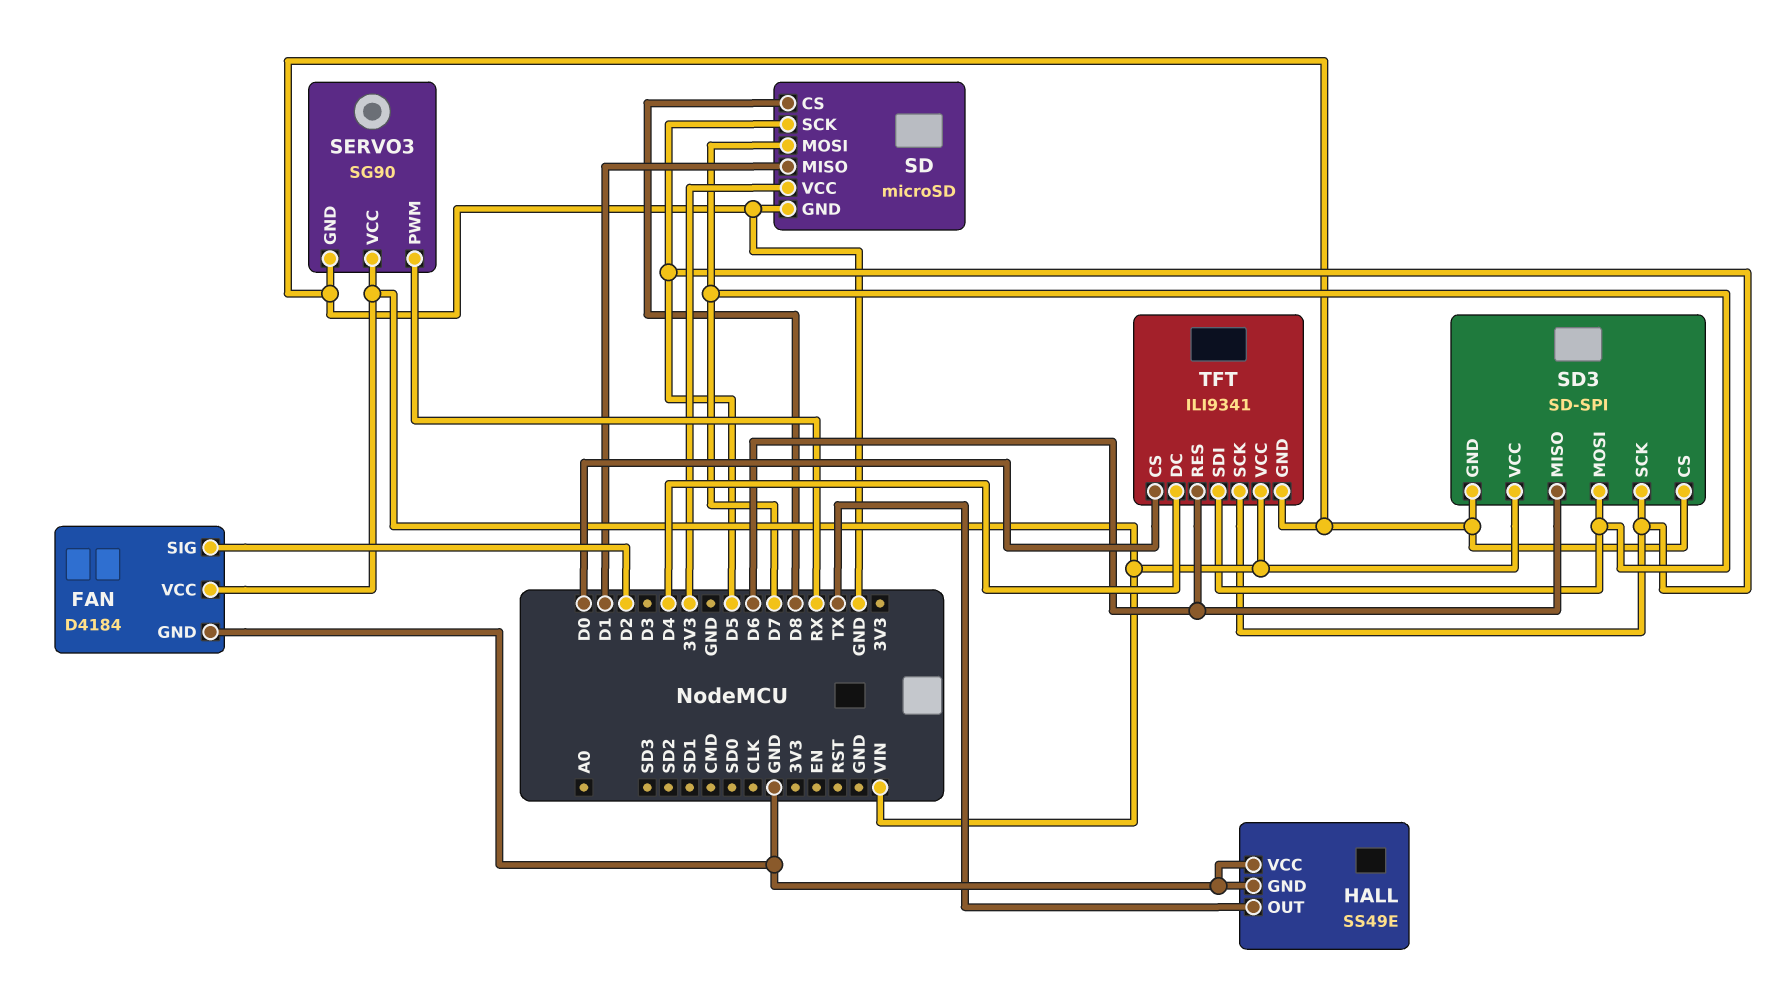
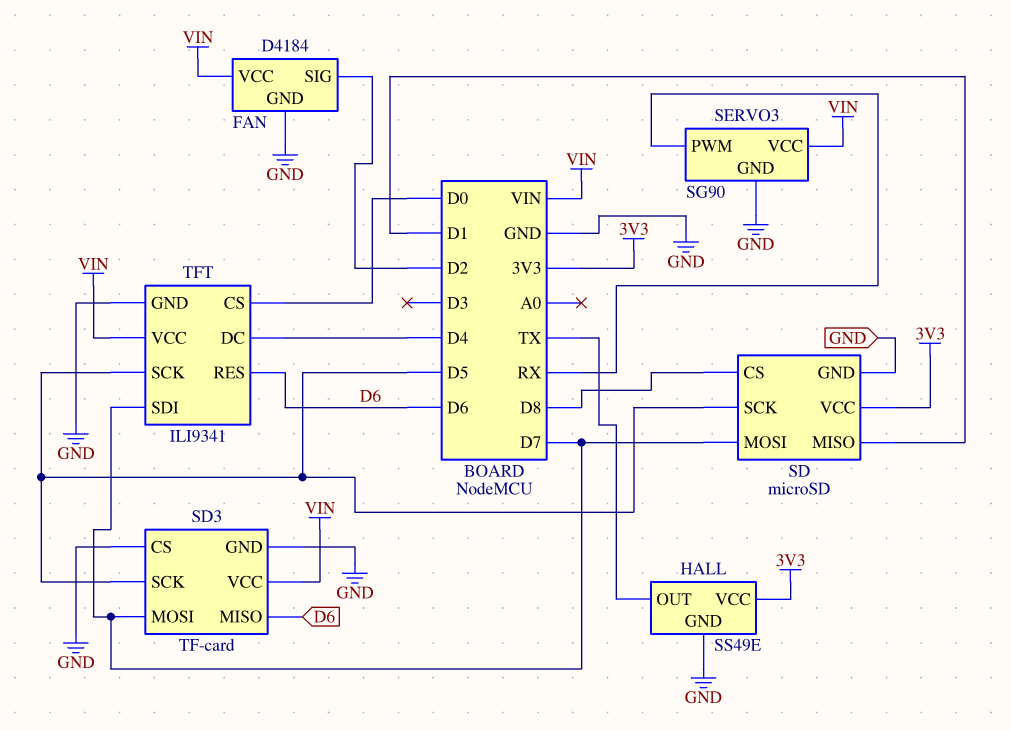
HALL pin VCC: GND -> 3V3
SD3: SD-SPI -> TF-card

